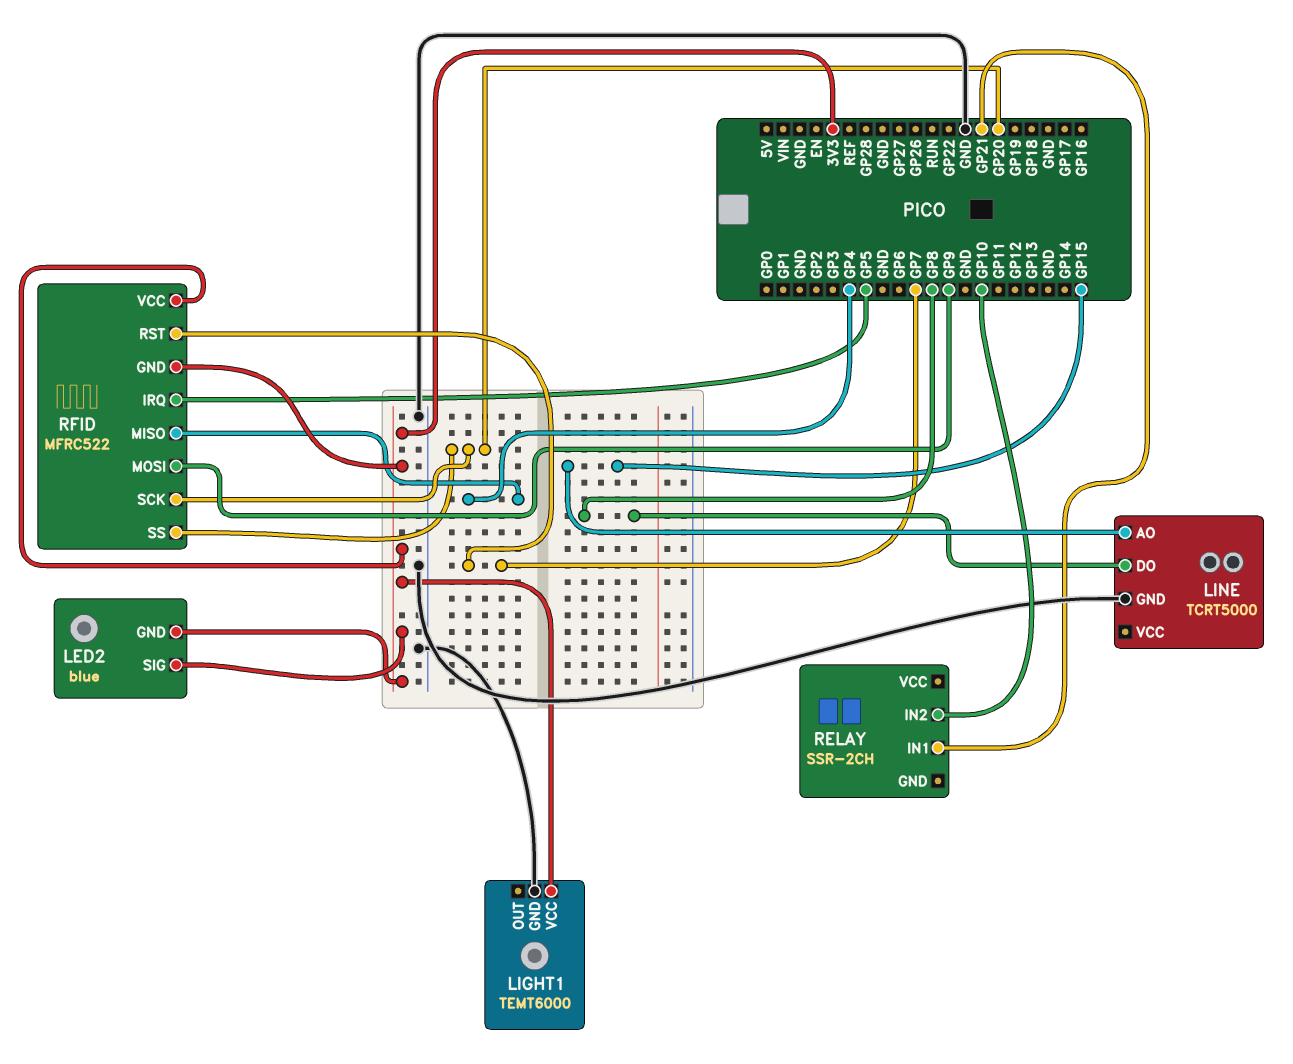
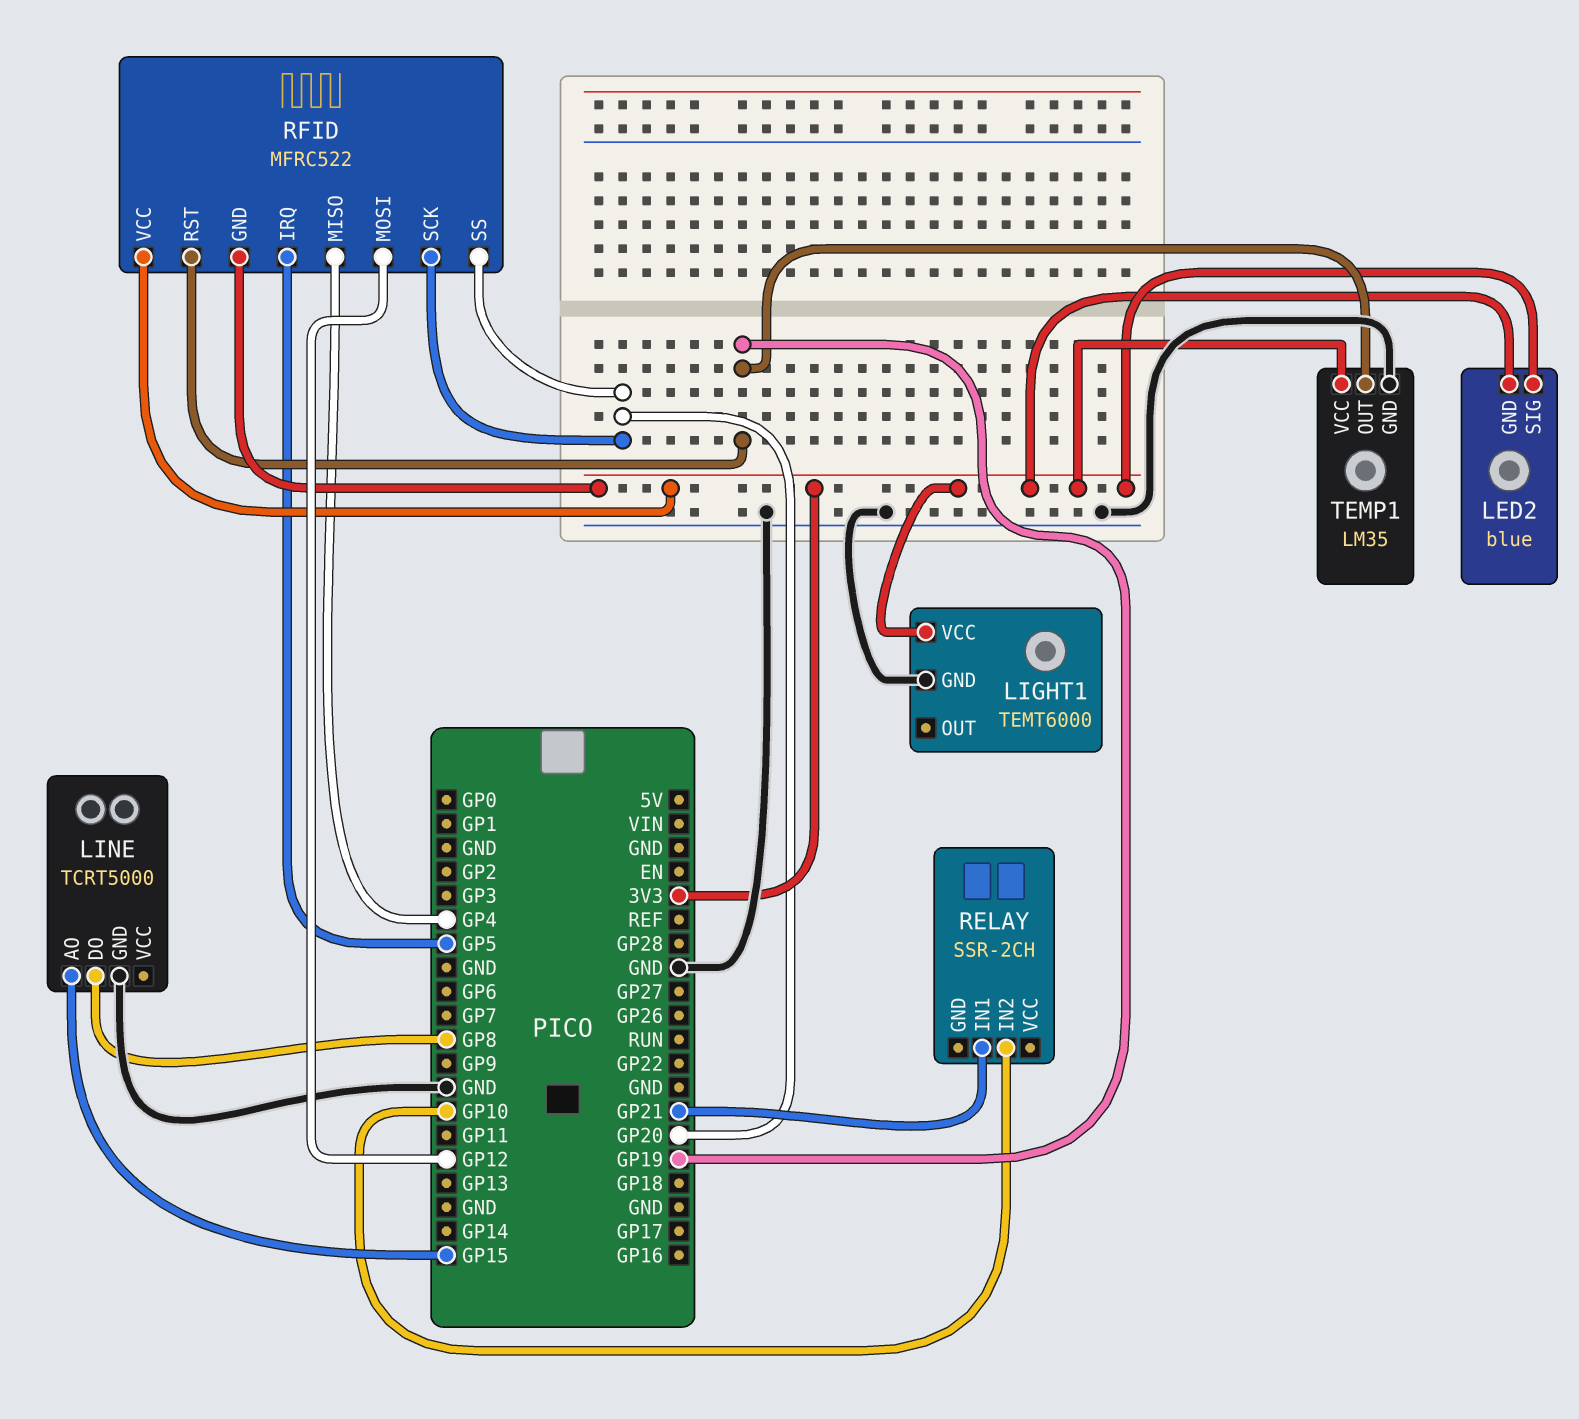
RFID pin MOSI: GP9 -> GP12
RFID pin RST: GP7 -> GP19
TEMP1: none -> LM35
TEMP1 pin GND: none -> GND
TEMP1 pin OUT: none -> GP19
TEMP1 pin VCC: none -> 3V3

